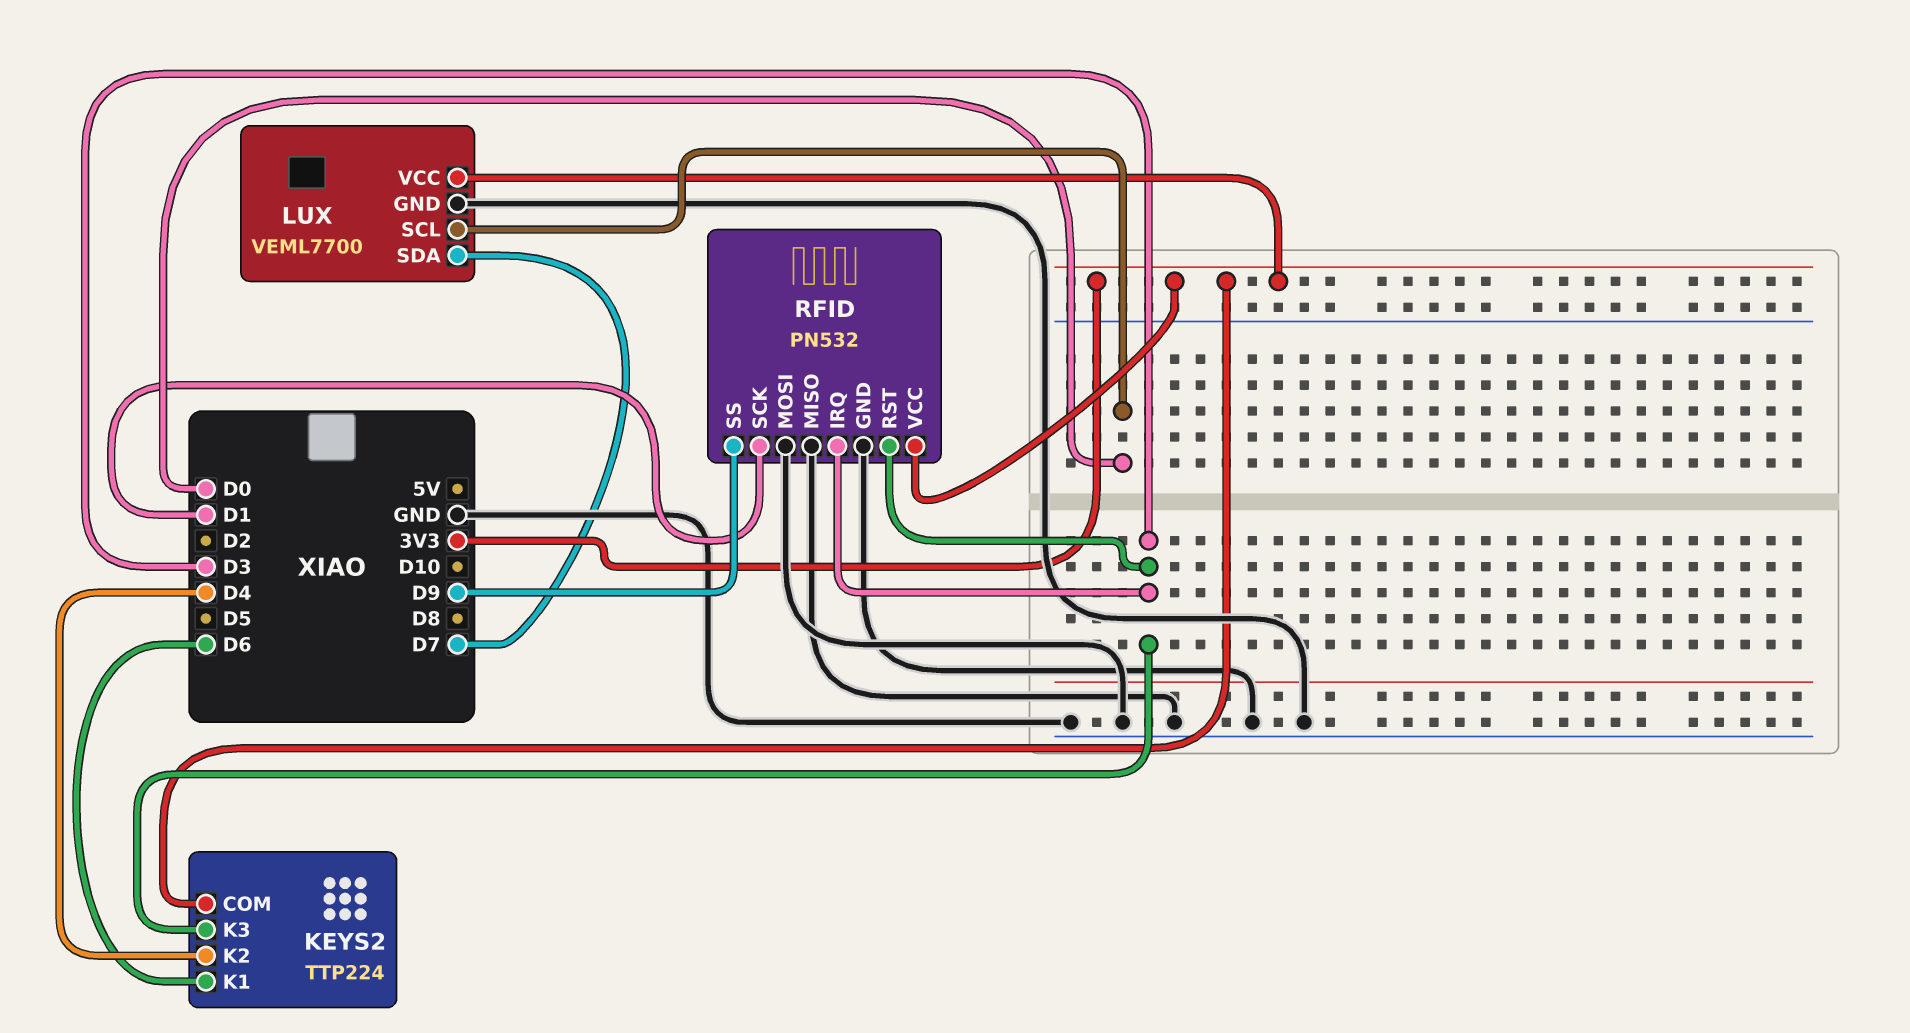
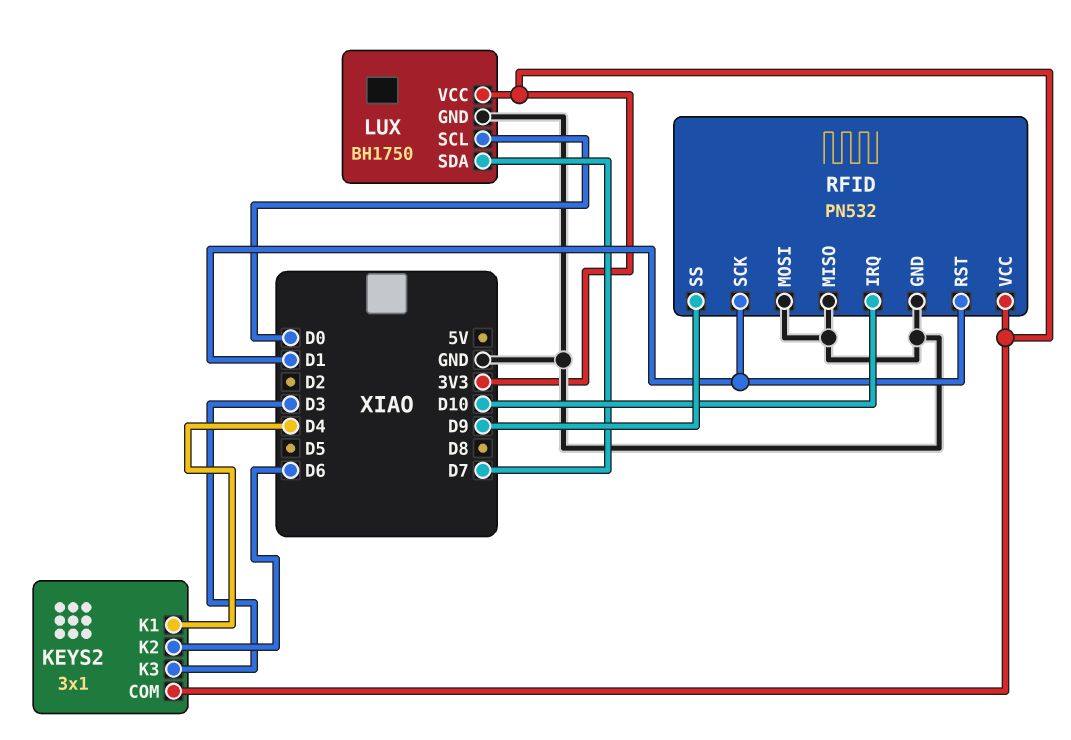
KEYS2: TTP224 -> 3x1
KEYS2 pin K1: D6 -> D4
KEYS2 pin K2: D4 -> D6
LUX: VEML7700 -> BH1750
RFID pin IRQ: D3 -> D10
RFID pin RST: D3 -> D1

